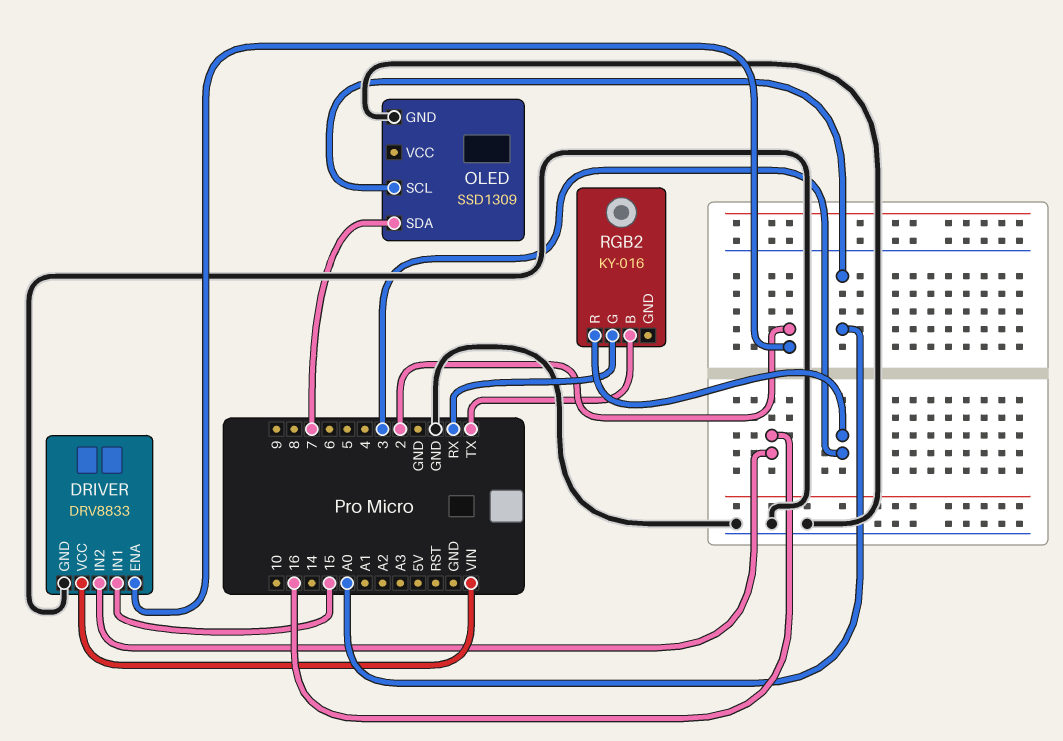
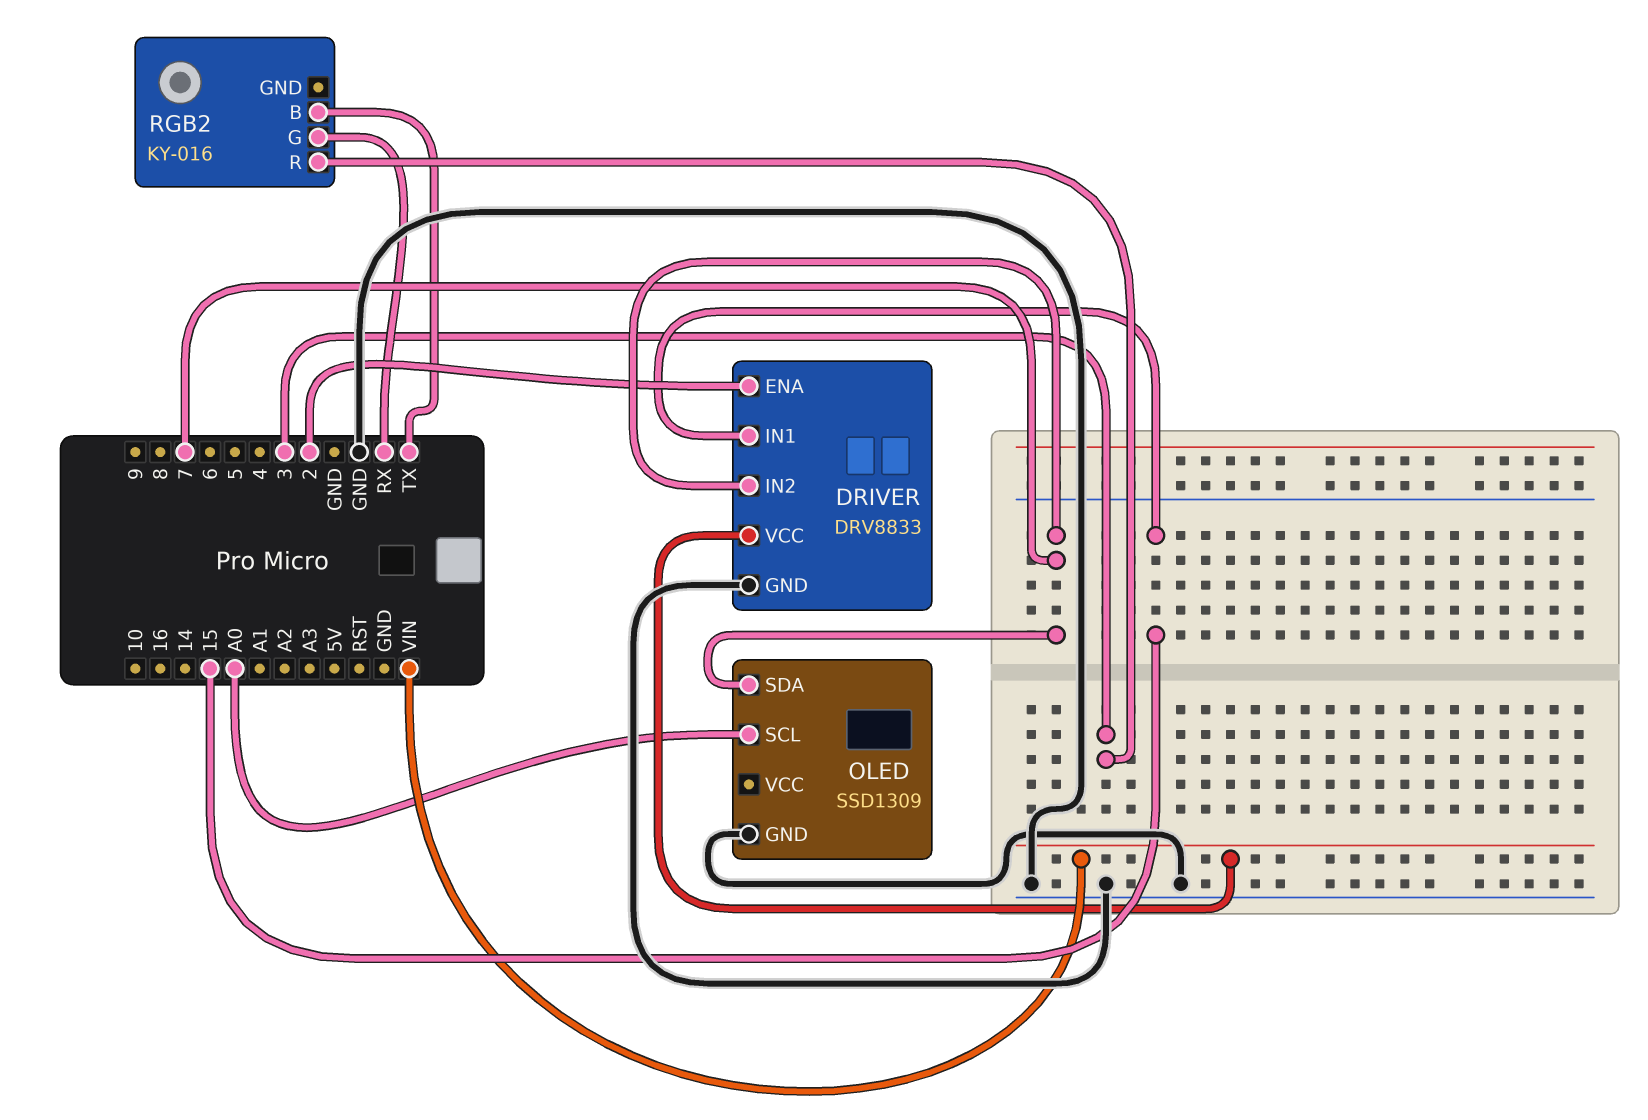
DRIVER pin IN2: 16 -> 7

